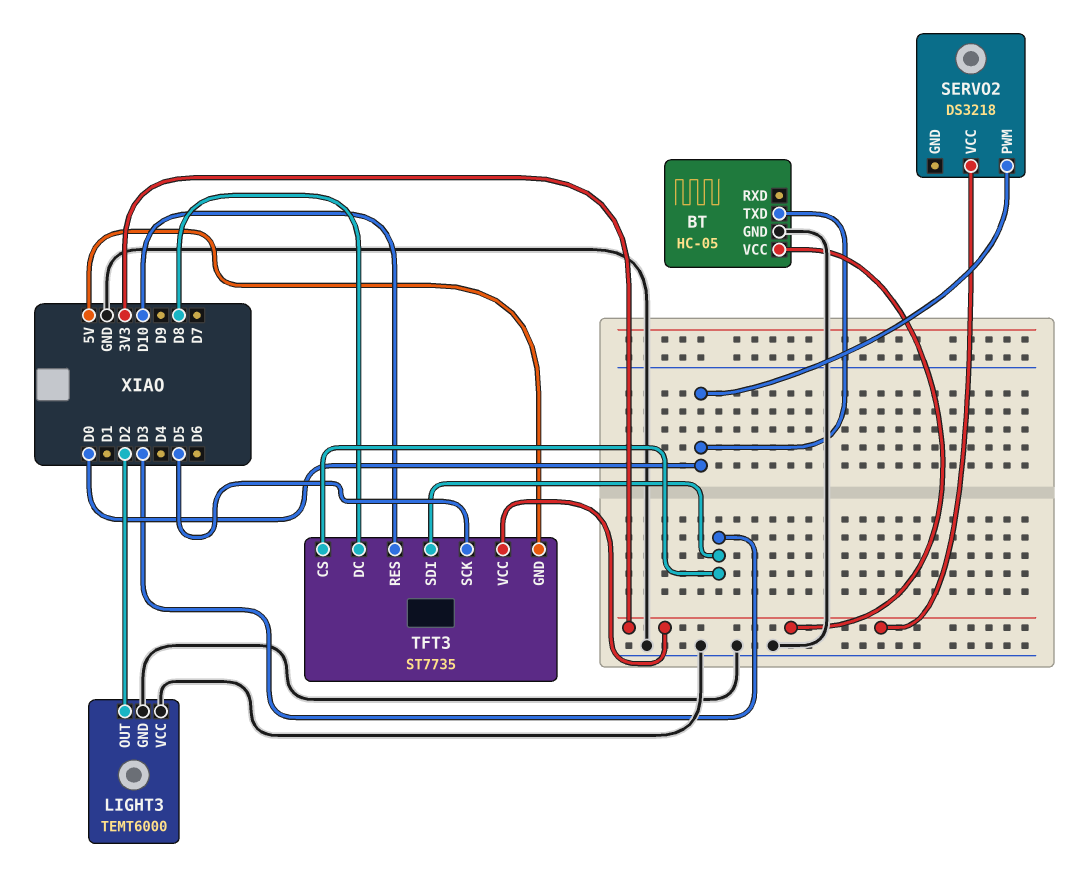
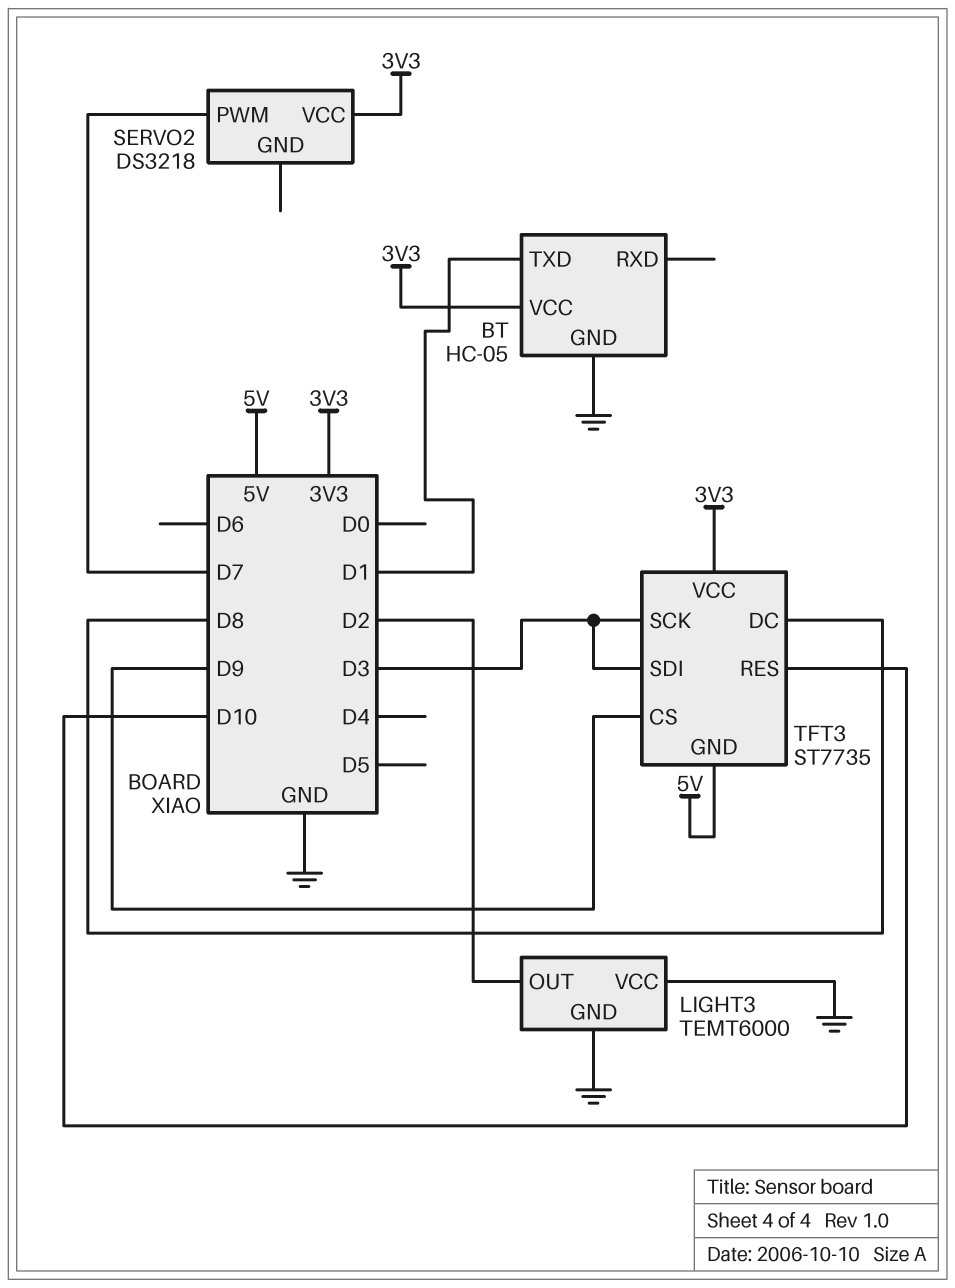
BT pin TXD: D0 -> D1
SERVO2 pin PWM: D0 -> D7
TFT3 pin CS: D3 -> D9
TFT3 pin SCK: D5 -> D3

